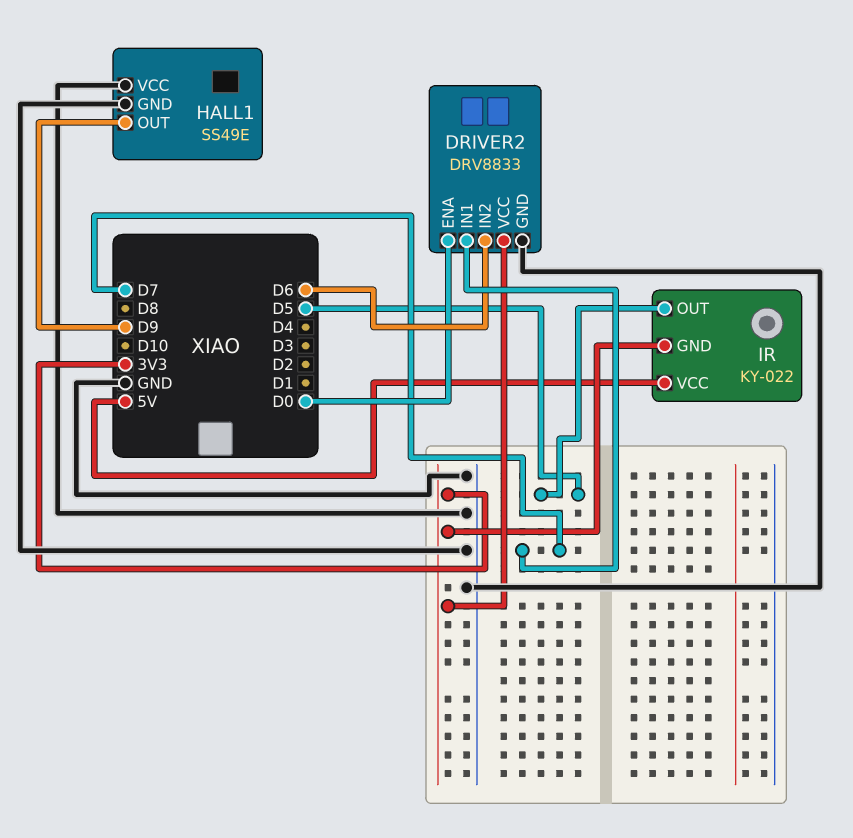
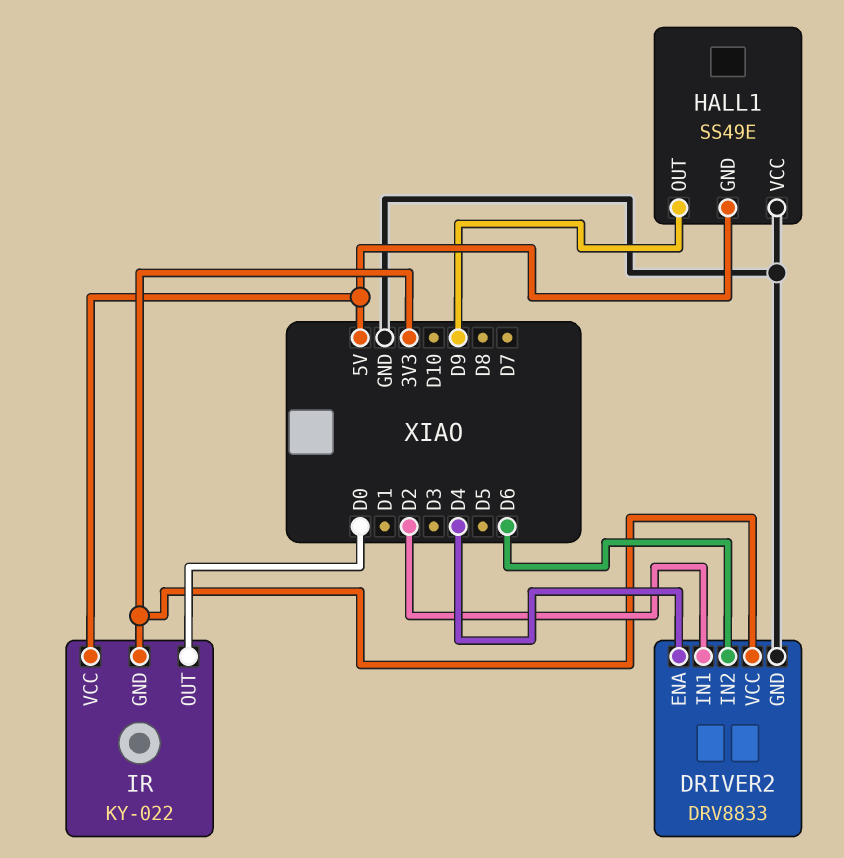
DRIVER2 pin ENA: D0 -> D4
DRIVER2 pin IN1: D7 -> D2
HALL1 pin GND: GND -> 5V
IR pin OUT: D5 -> D0

